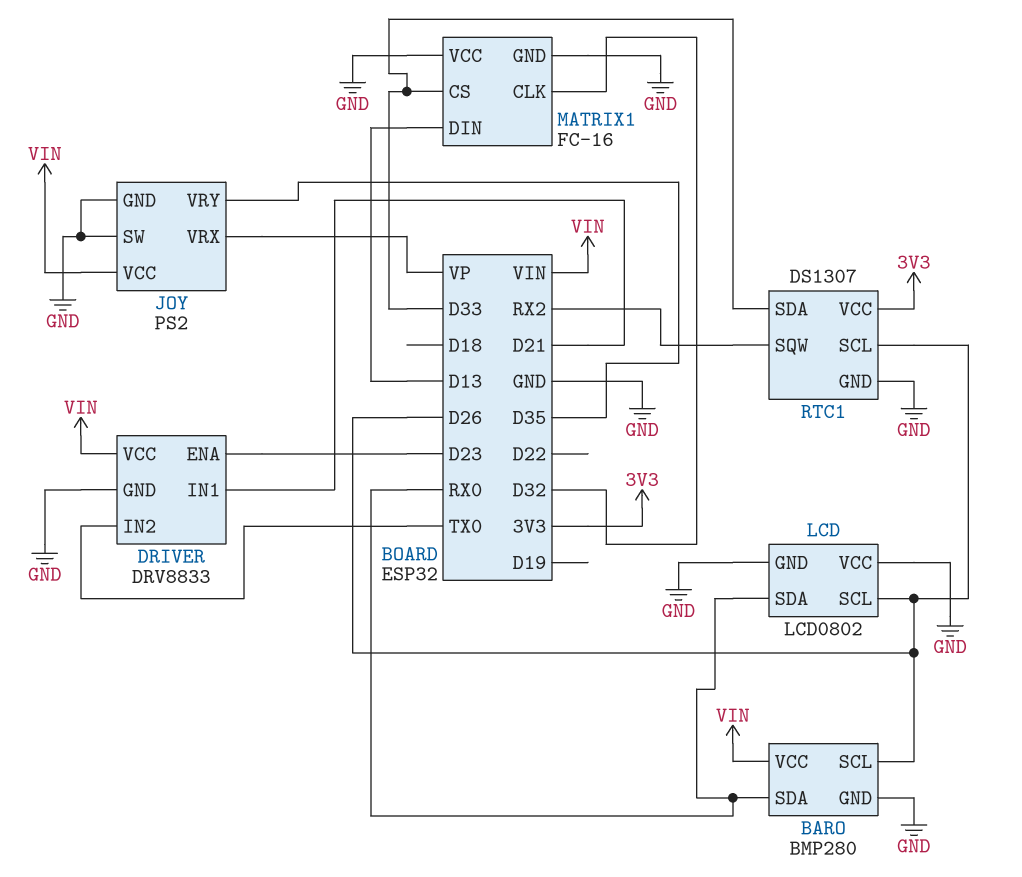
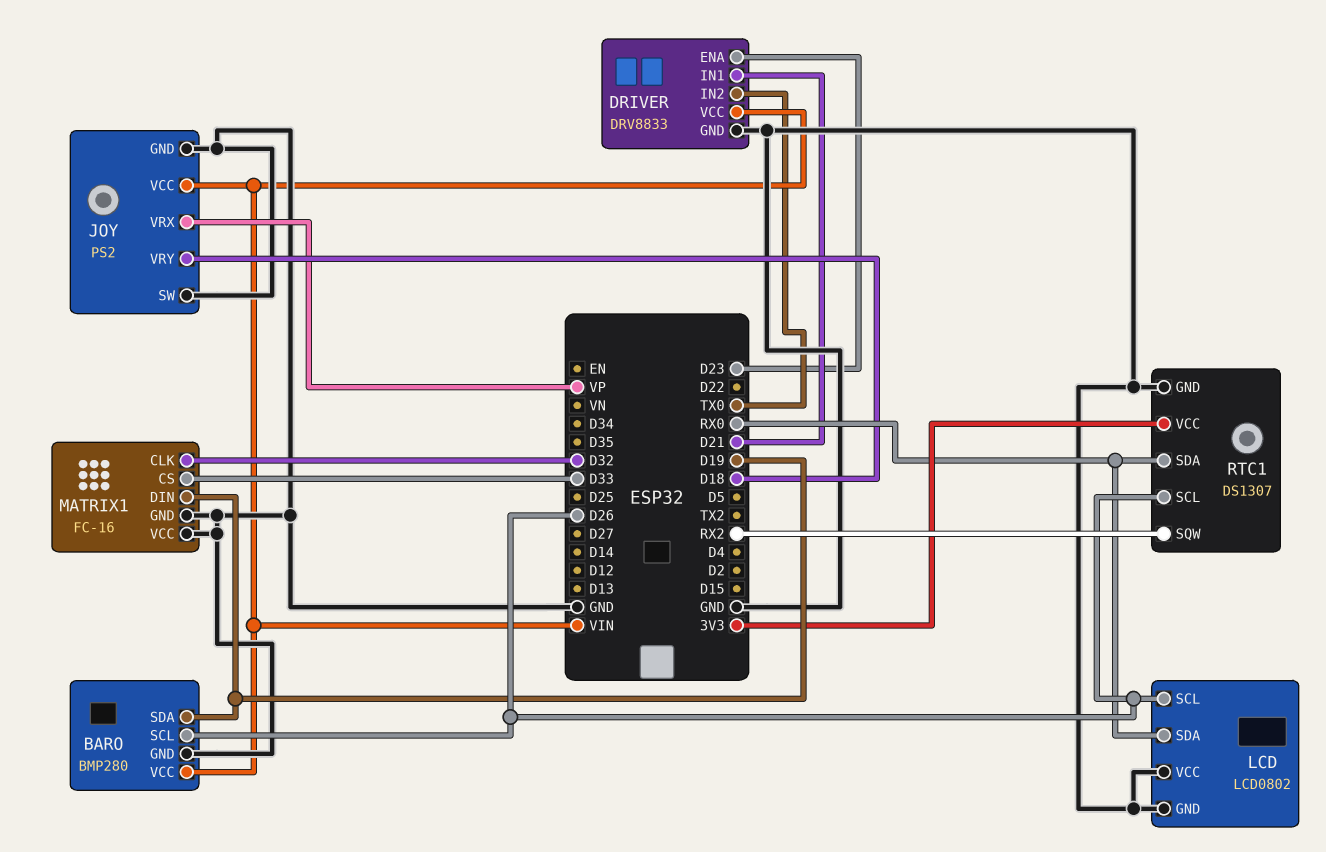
BARO pin SDA: RX0 -> D19
JOY pin VRY: D35 -> D18
MATRIX1 pin DIN: D13 -> D19
RTC1 pin SDA: D33 -> RX0

